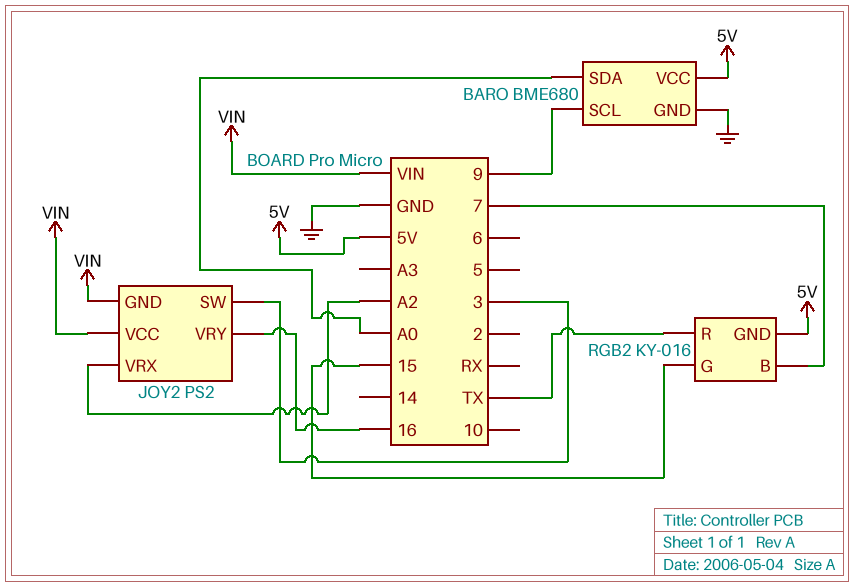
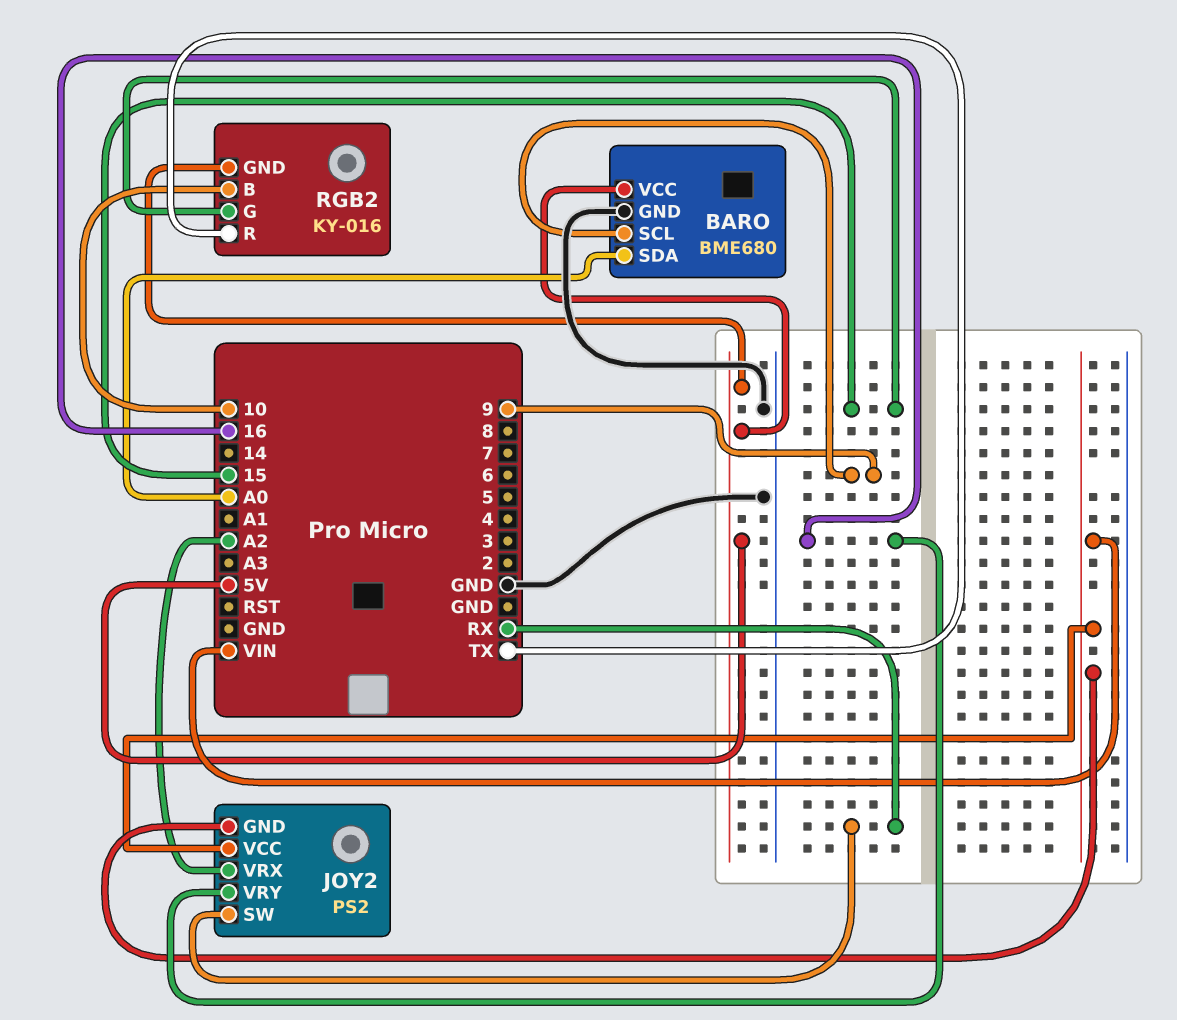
JOY2 pin SW: 3 -> RX
RGB2 pin B: 7 -> 10

